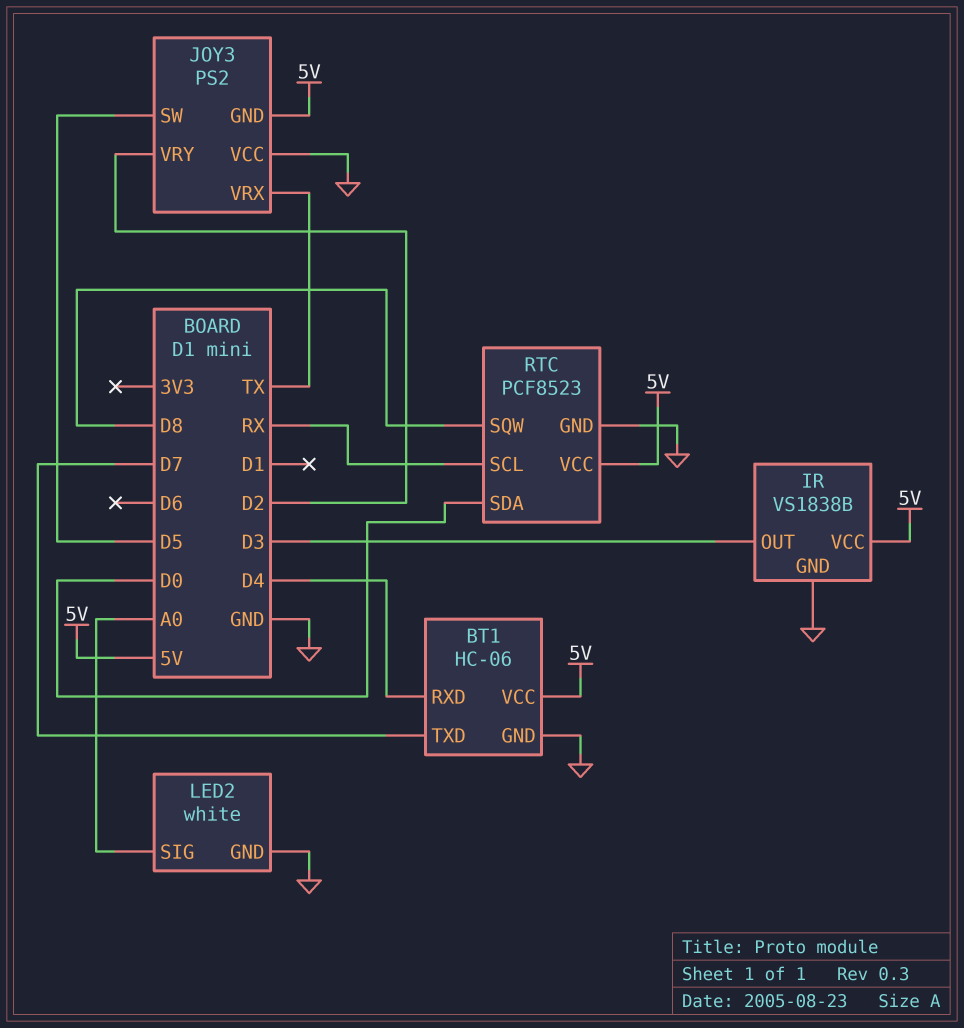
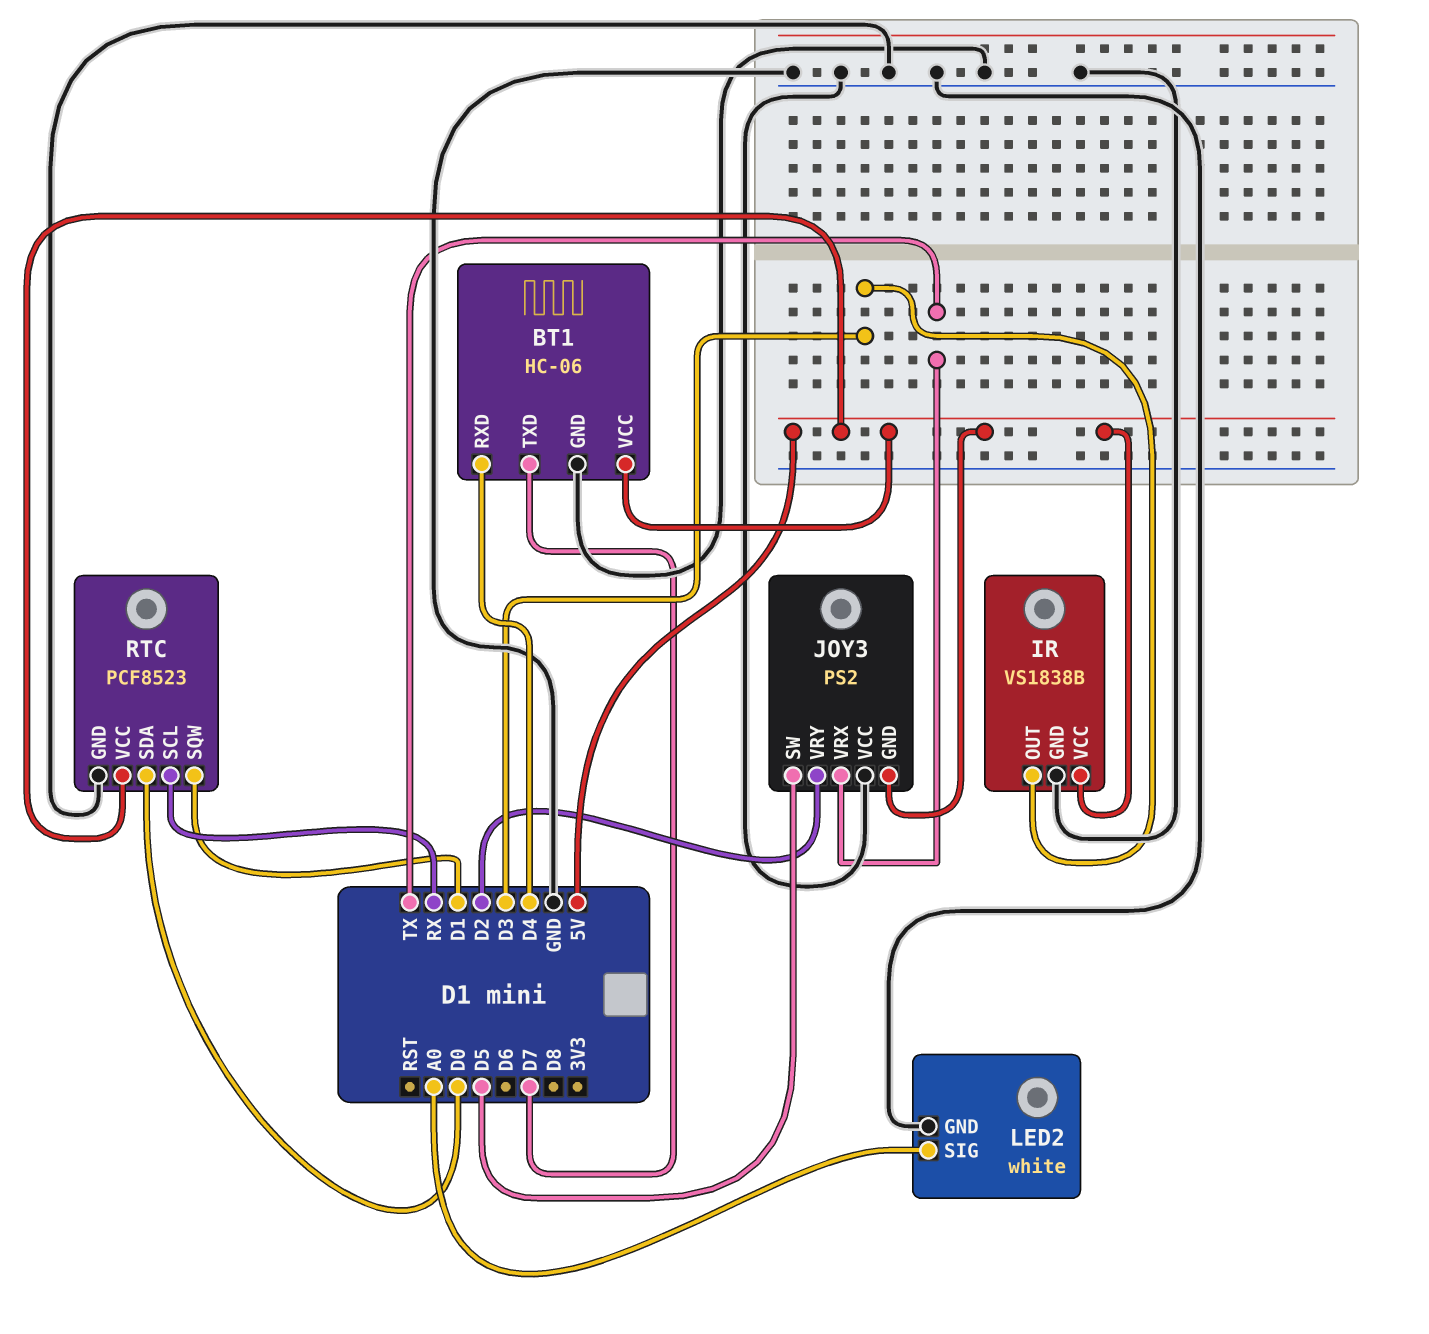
RTC pin SQW: D8 -> D1

